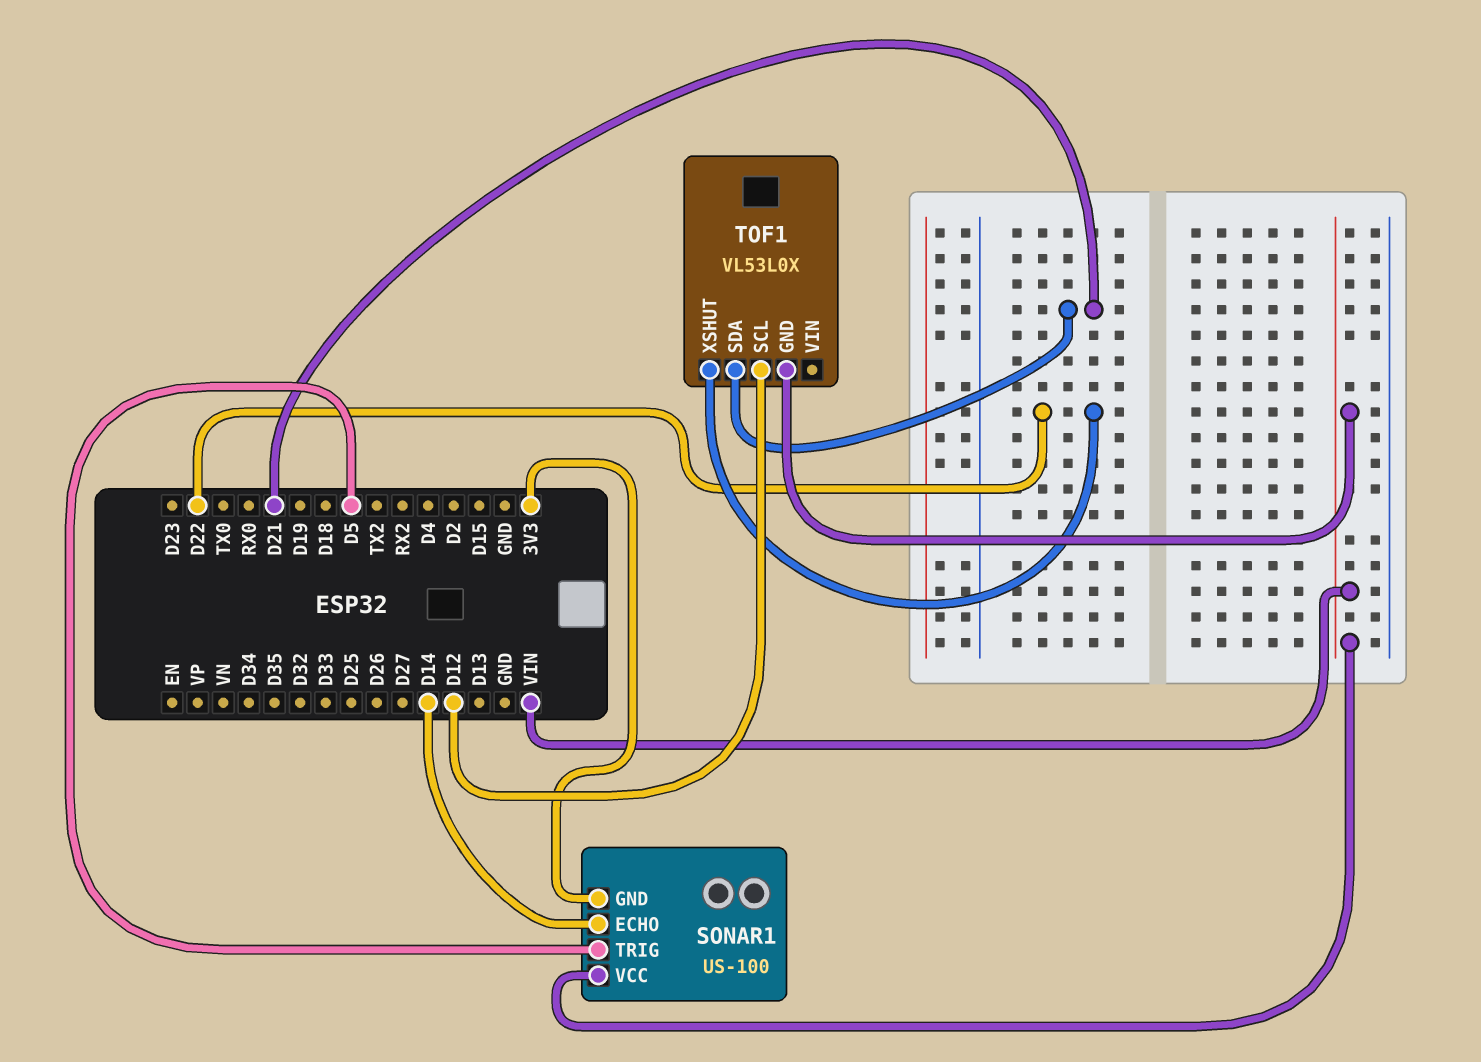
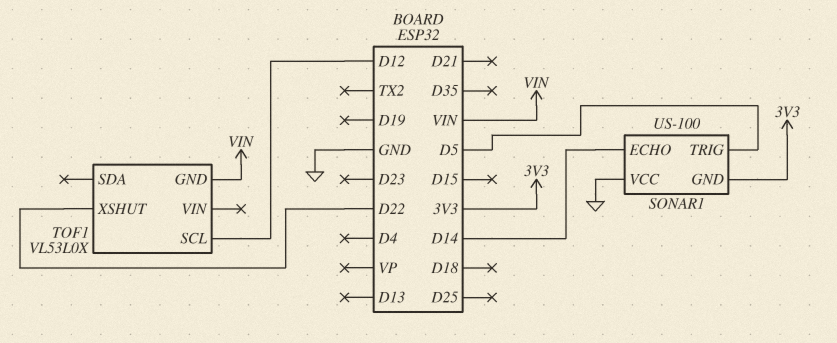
SONAR1 pin VCC: VIN -> GND
TOF1 pin SDA: D21 -> none

